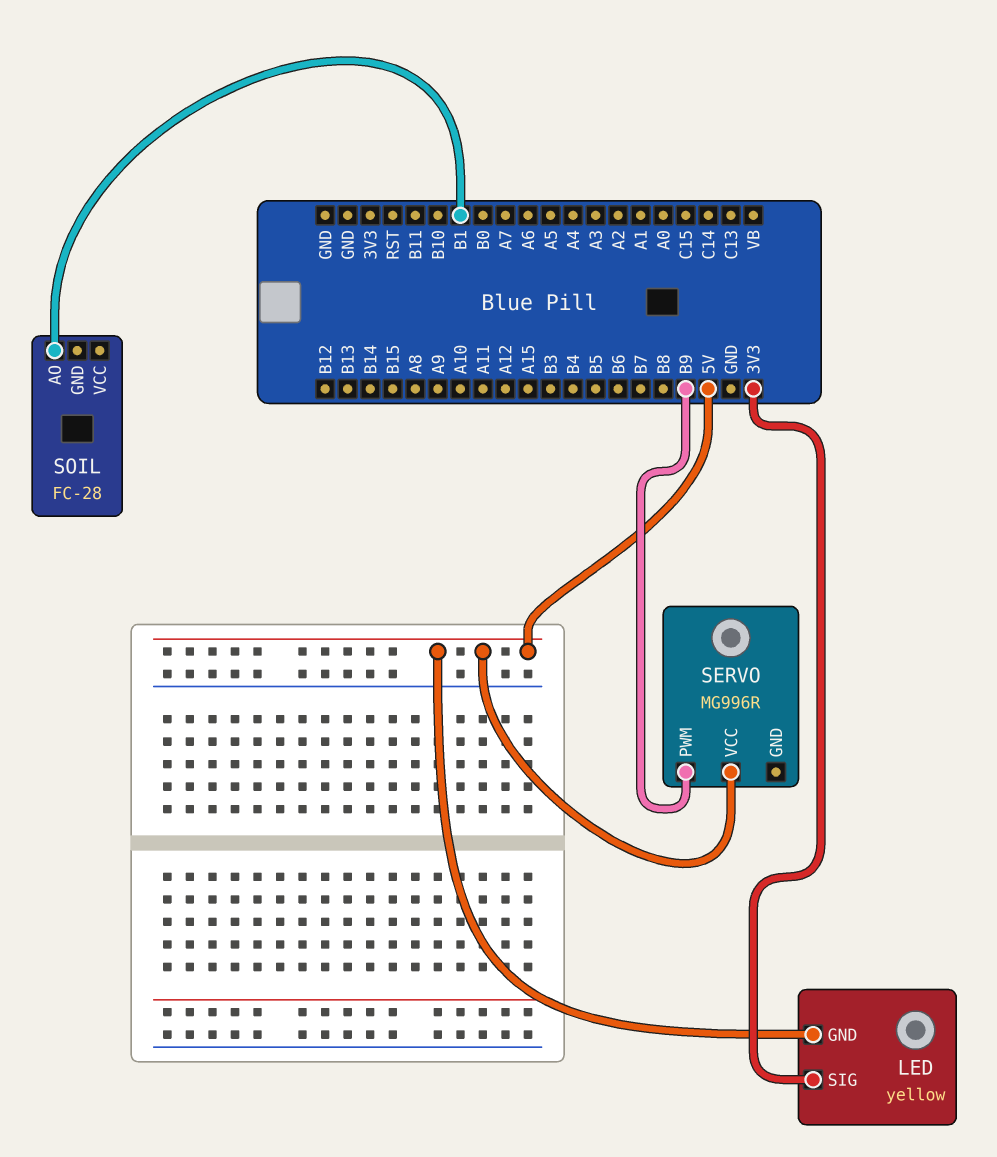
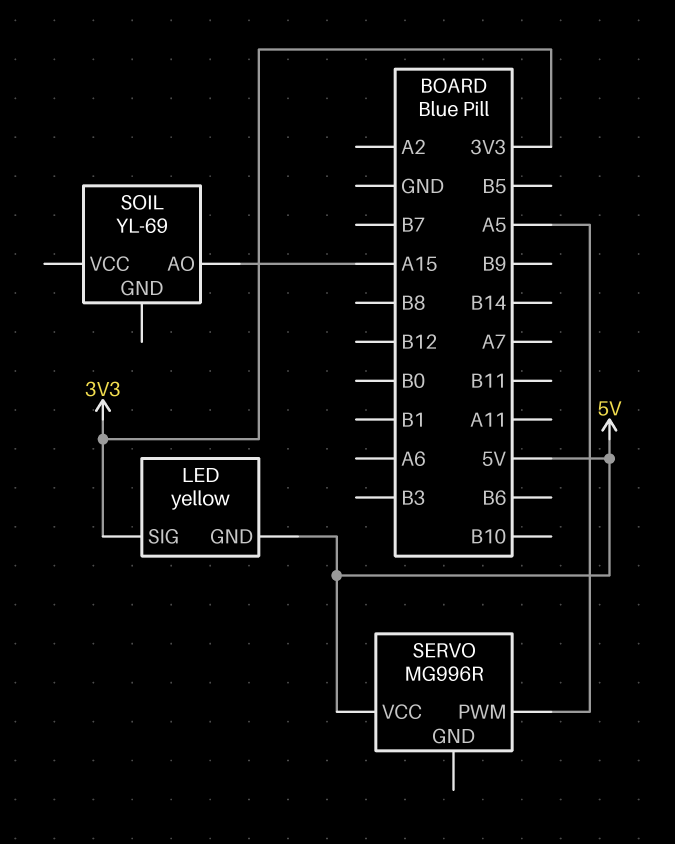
SERVO pin PWM: B9 -> A5
SOIL: FC-28 -> YL-69
SOIL pin AO: B1 -> A15

